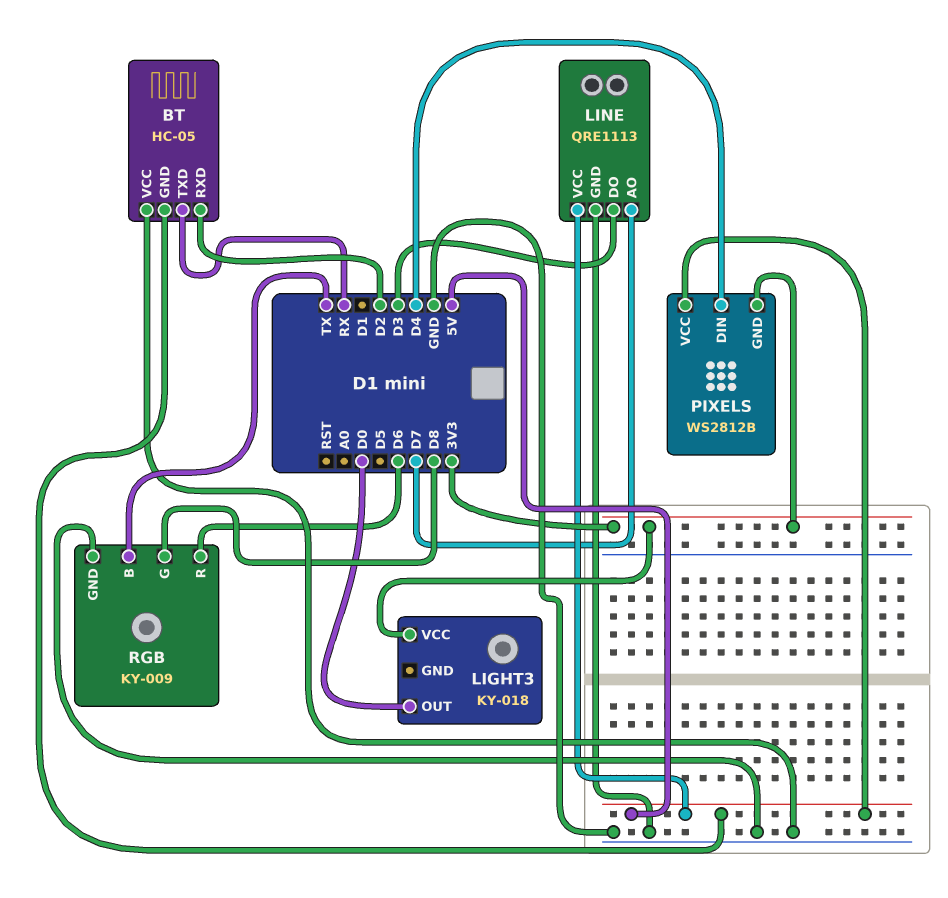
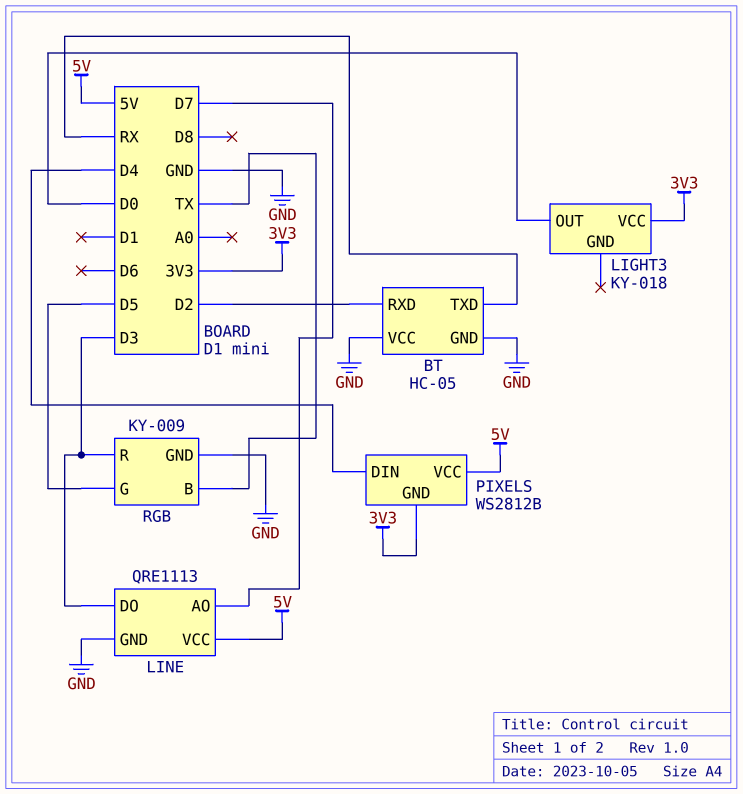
BT pin GND: 5V -> GND
RGB pin G: D8 -> D5
RGB pin R: D6 -> D3

